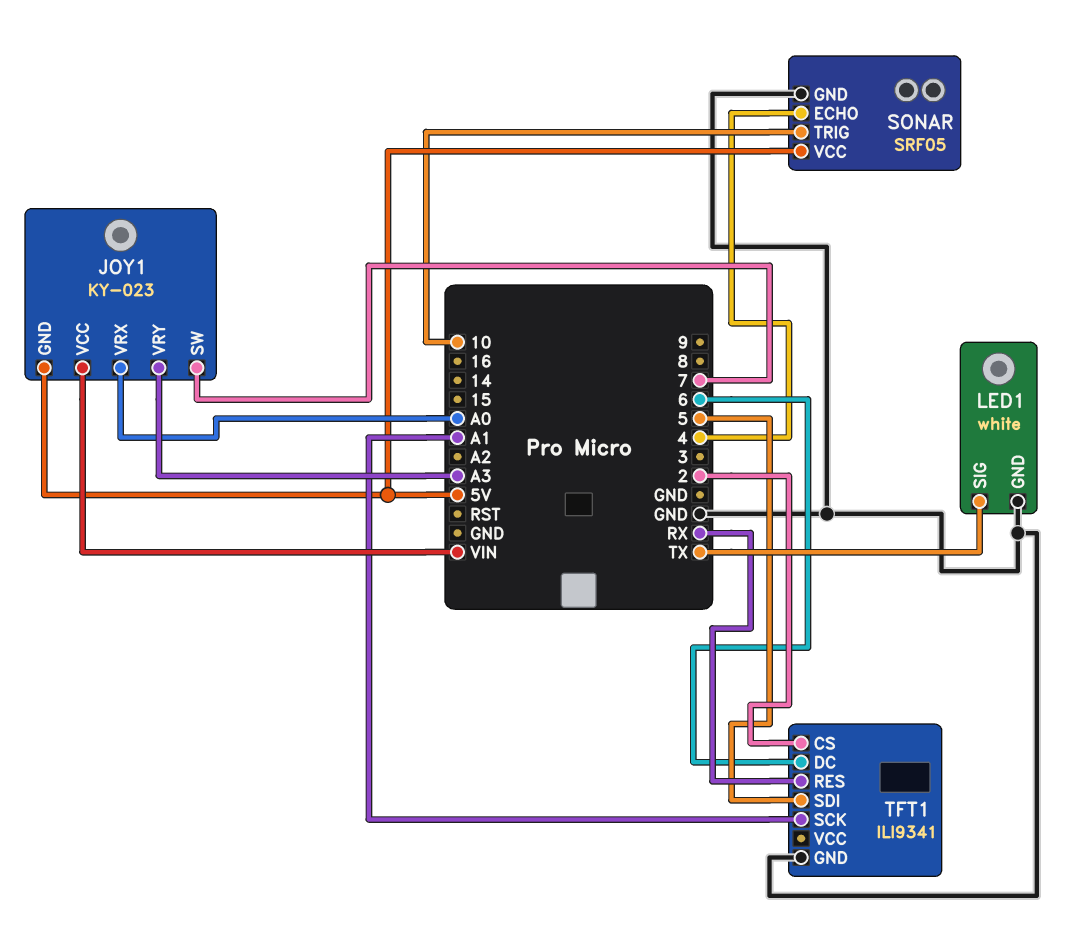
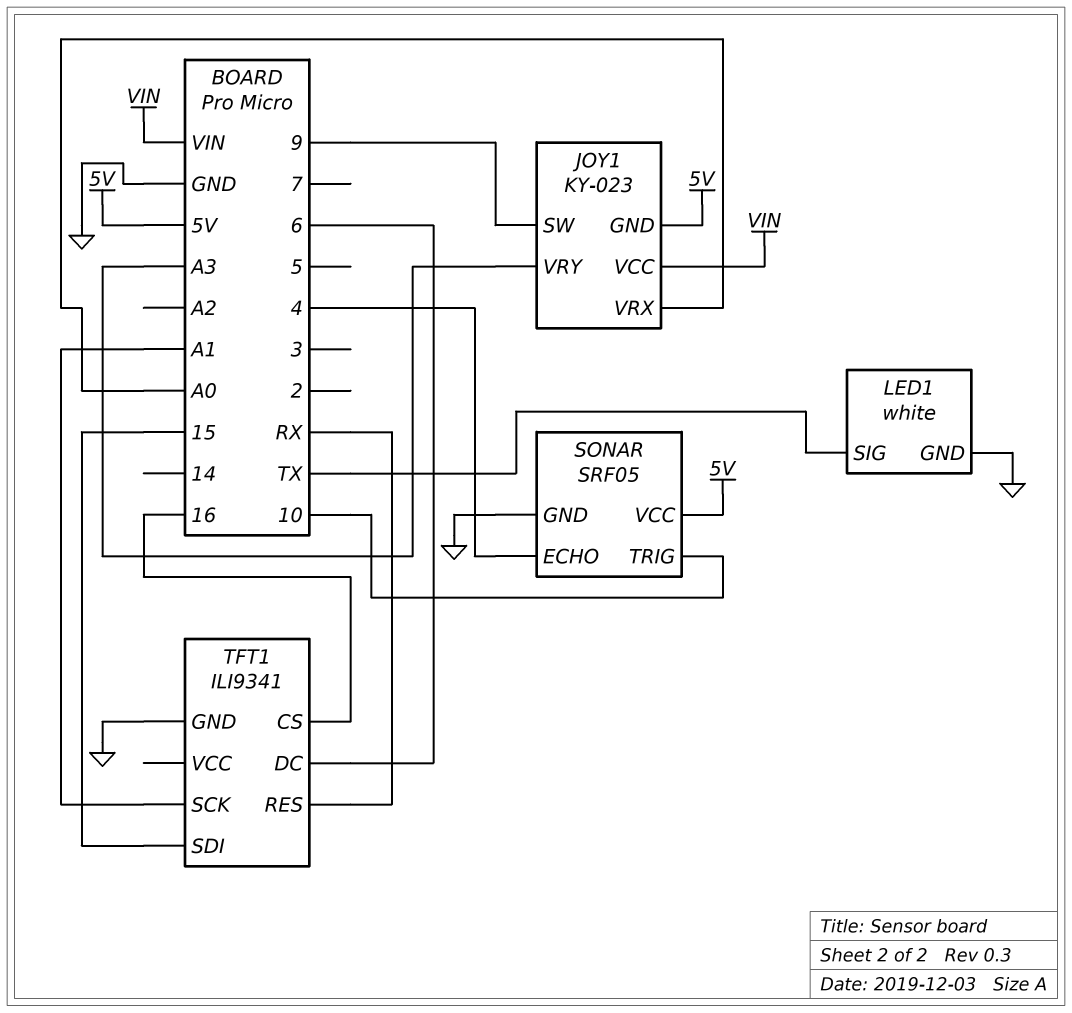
JOY1 pin SW: 7 -> 9
TFT1 pin CS: 2 -> 16
TFT1 pin SDI: 5 -> 15

